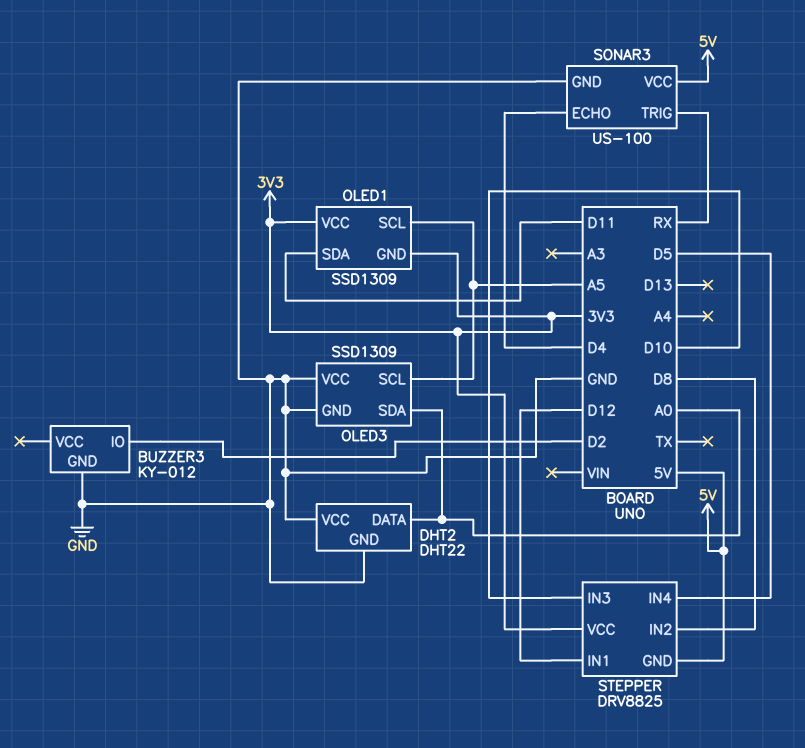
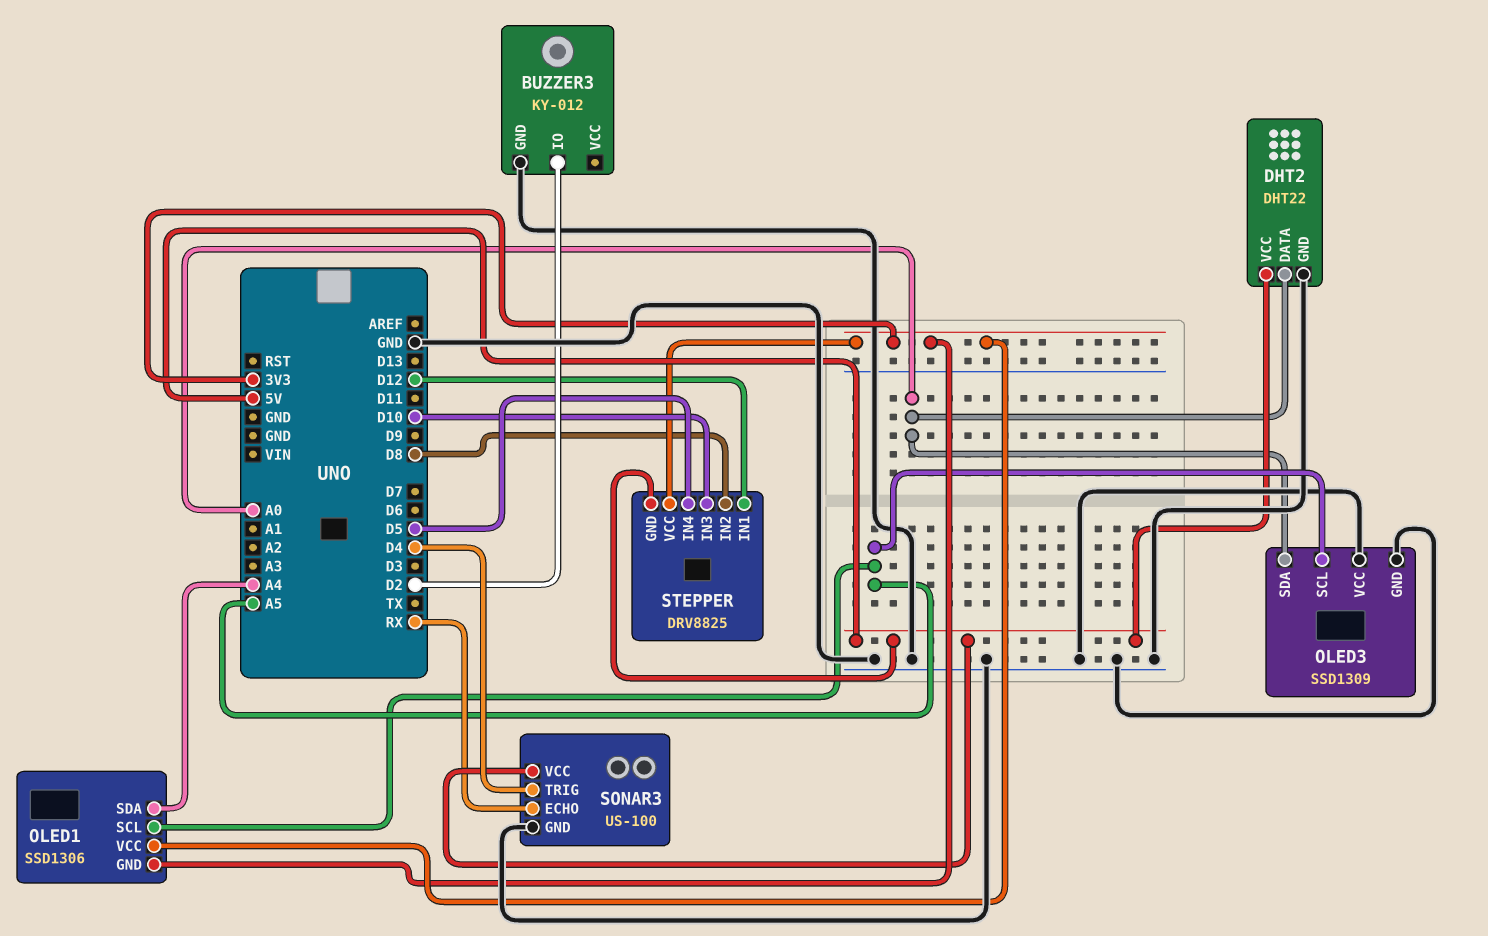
DHT2 pin VCC: GND -> 5V
OLED1: SSD1309 -> SSD1306
OLED1 pin SDA: D11 -> A4
SONAR3 pin ECHO: D4 -> RX
SONAR3 pin TRIG: RX -> D4

